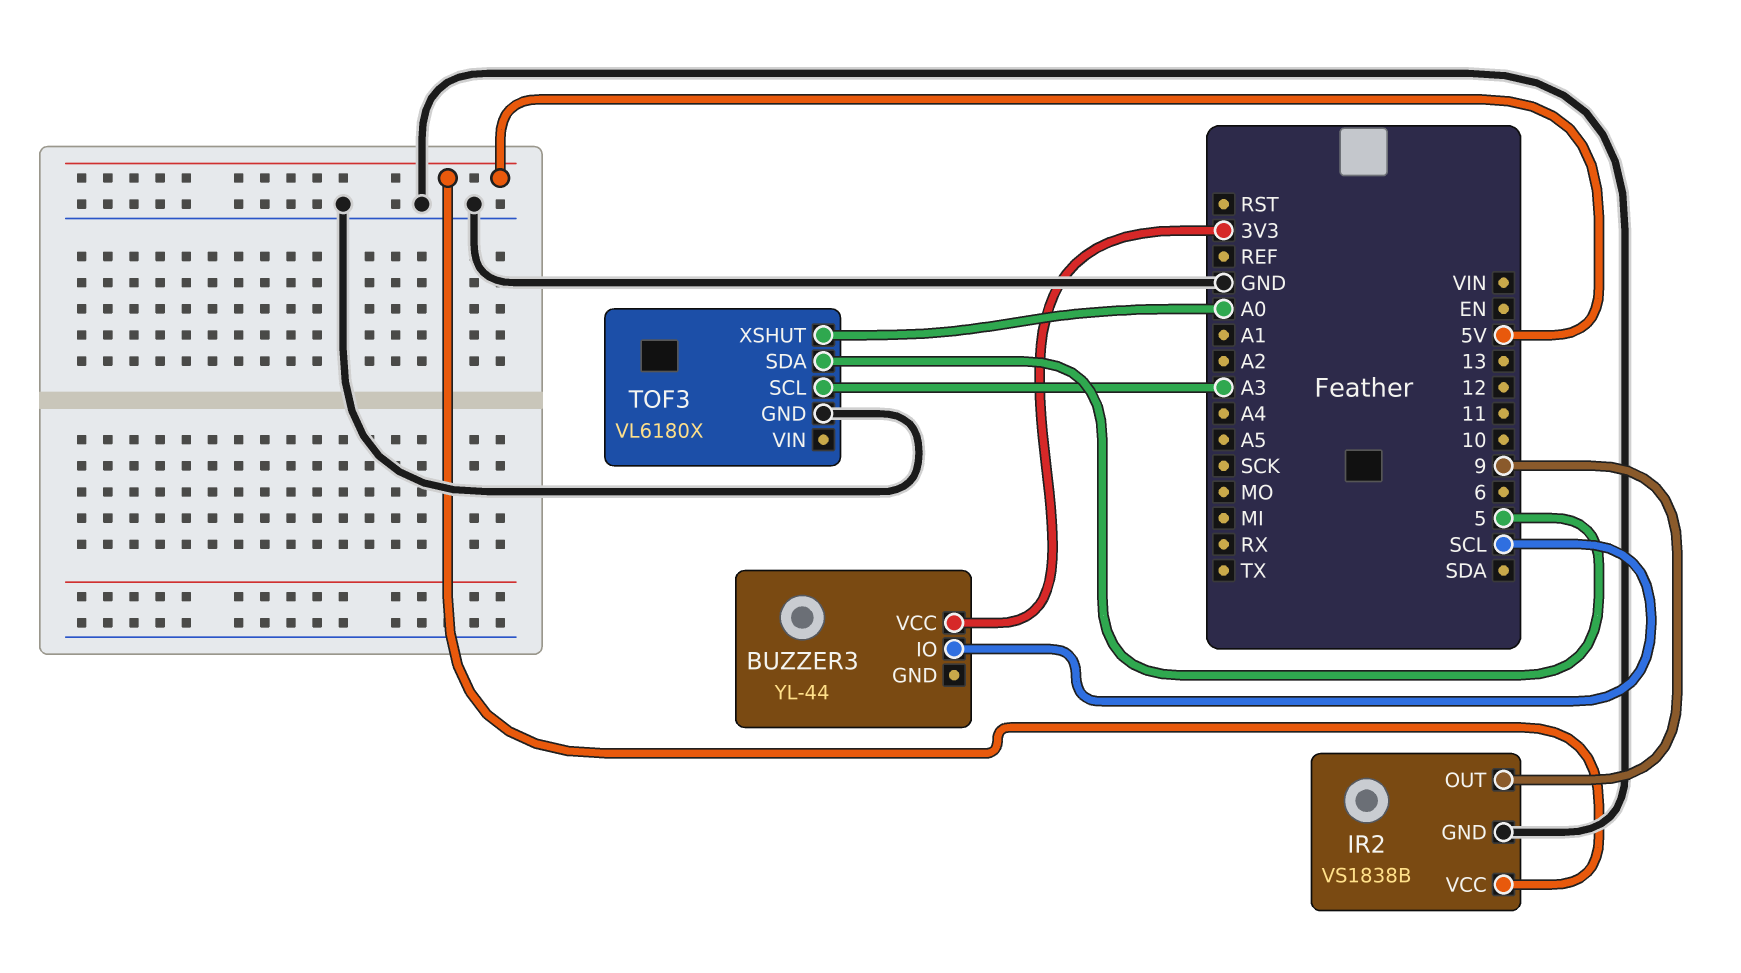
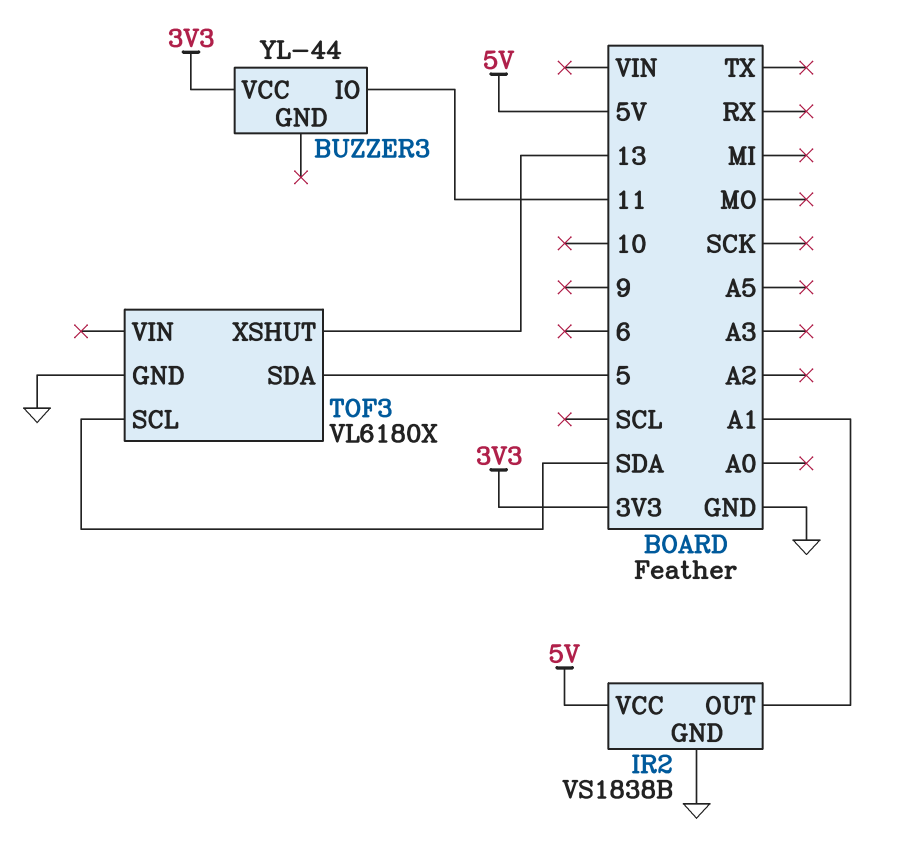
BUZZER3 pin IO: SCL -> 11
IR2 pin OUT: 9 -> A1
TOF3 pin SCL: A3 -> SDA
TOF3 pin XSHUT: A0 -> 13

